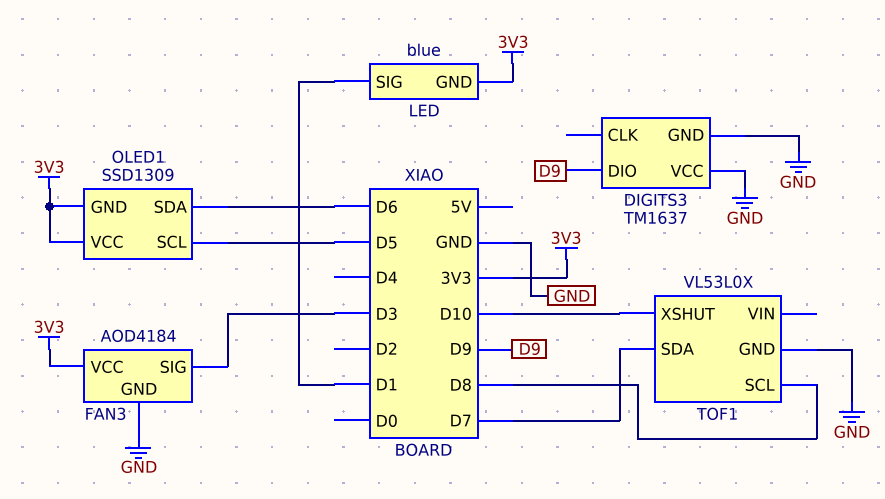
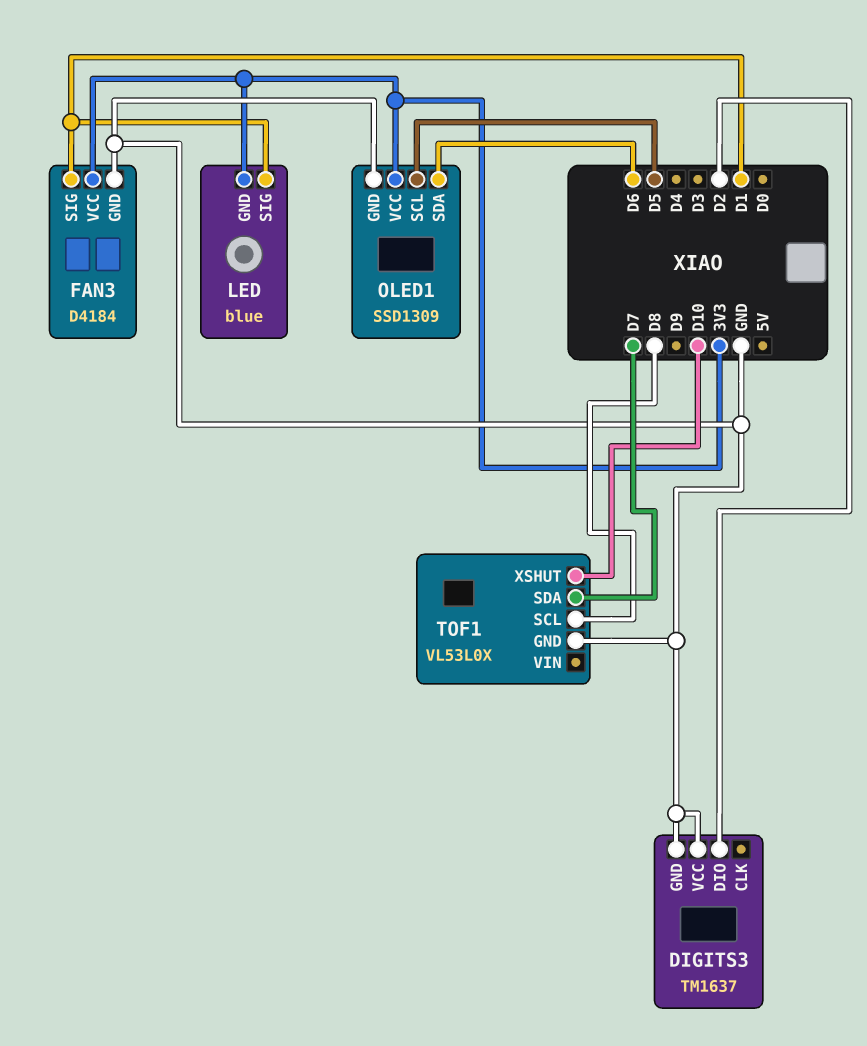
DIGITS3 pin DIO: D9 -> D2
FAN3: AOD4184 -> D4184
FAN3 pin SIG: D3 -> D1
OLED1 pin GND: 3V3 -> GND

